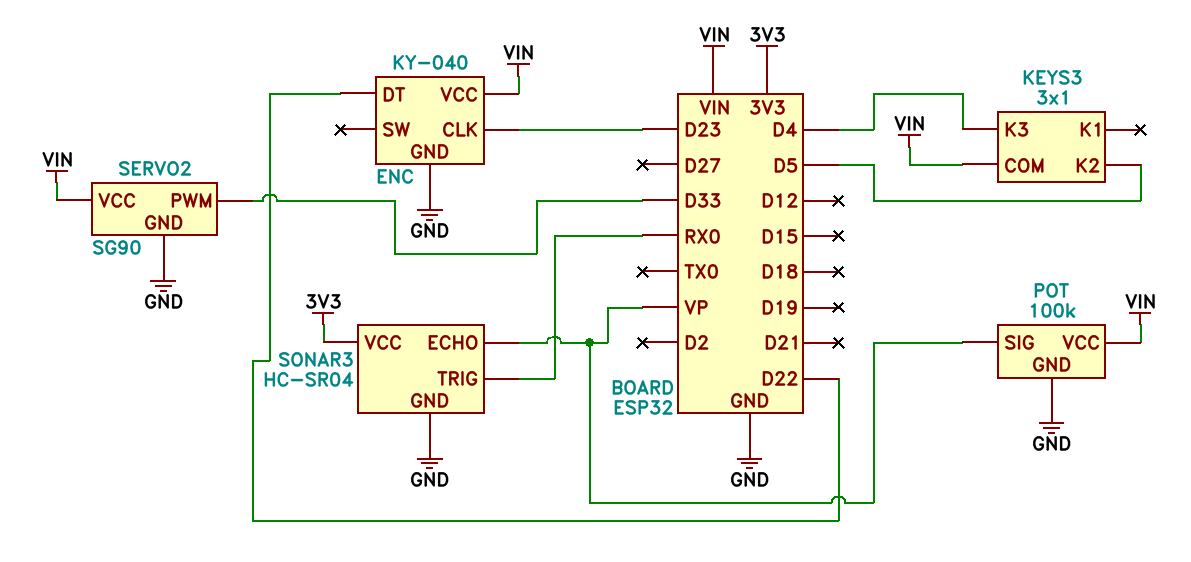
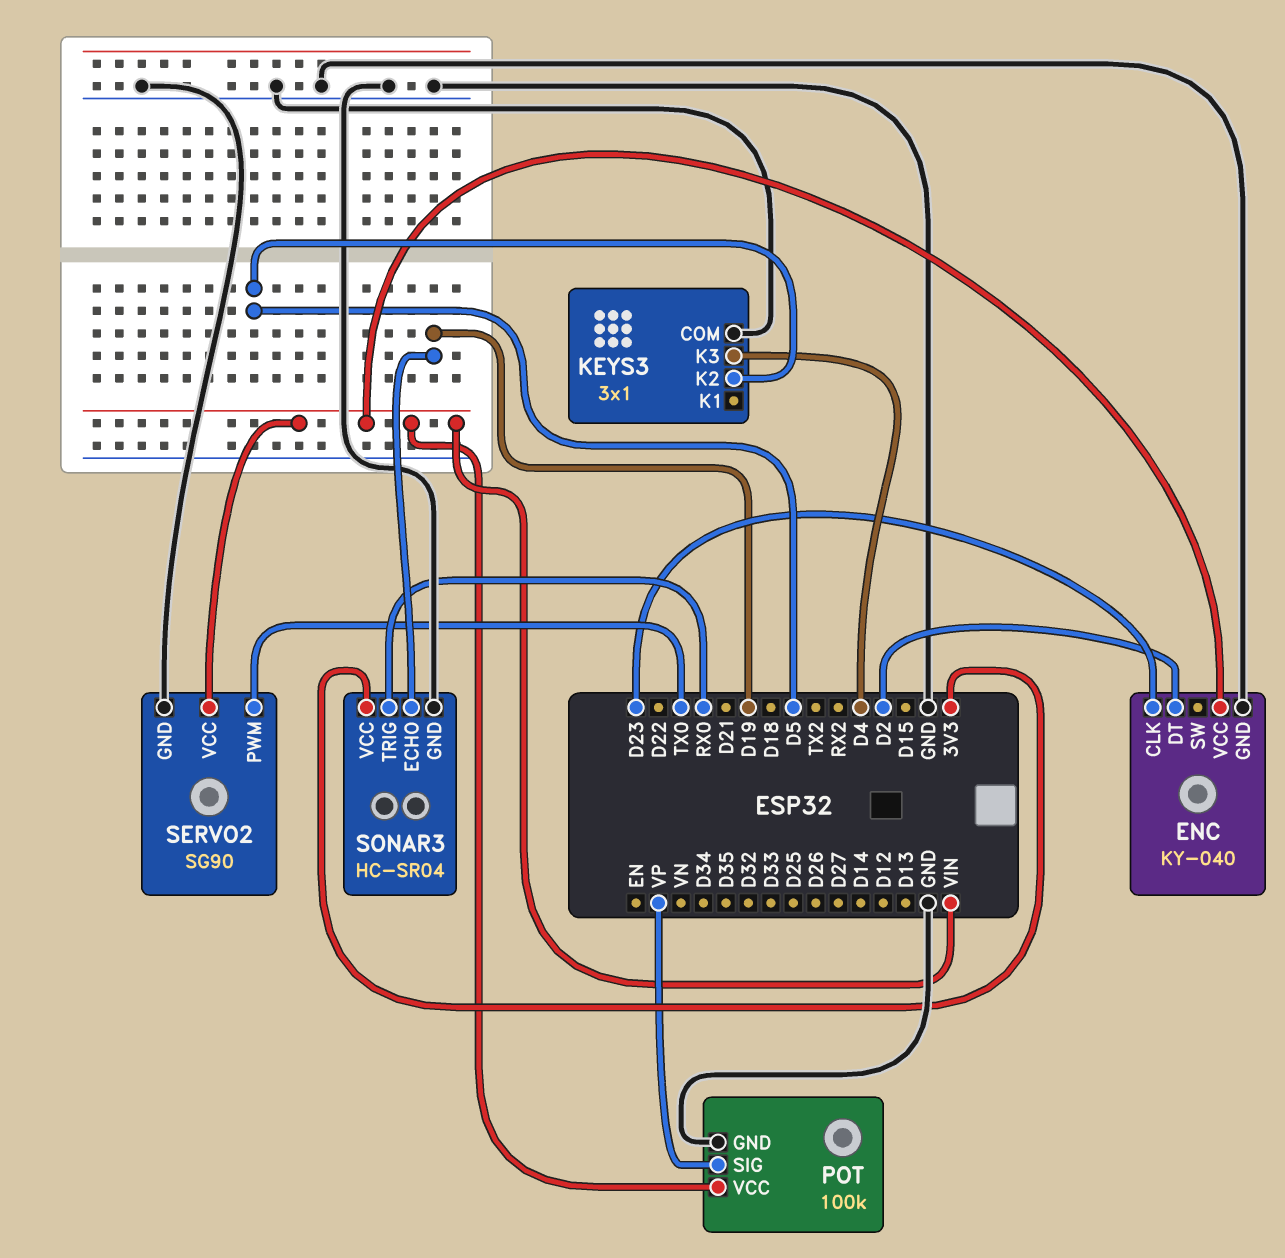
ENC pin DT: D22 -> D2
KEYS3 pin COM: VIN -> GND
SERVO2 pin PWM: D33 -> TX0
SONAR3 pin ECHO: VP -> D19

